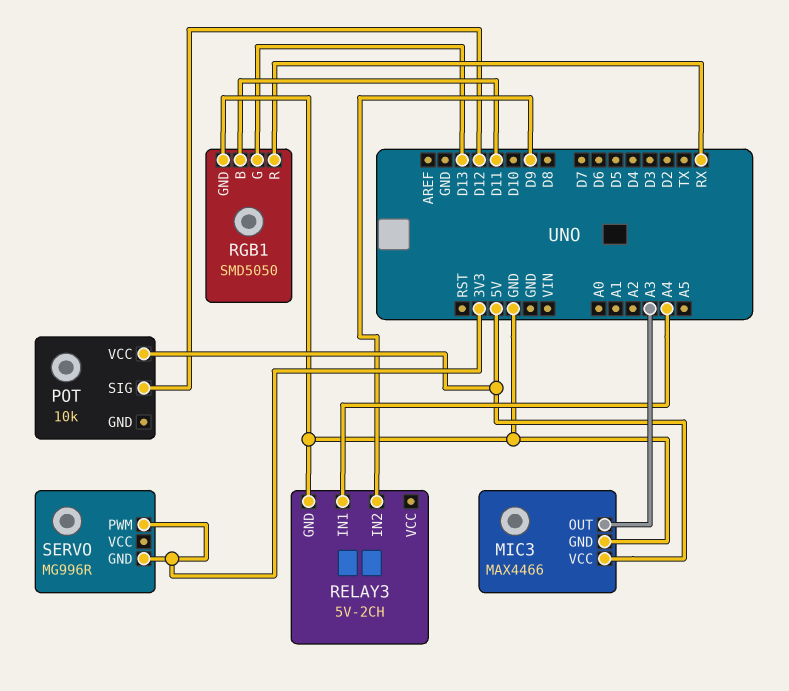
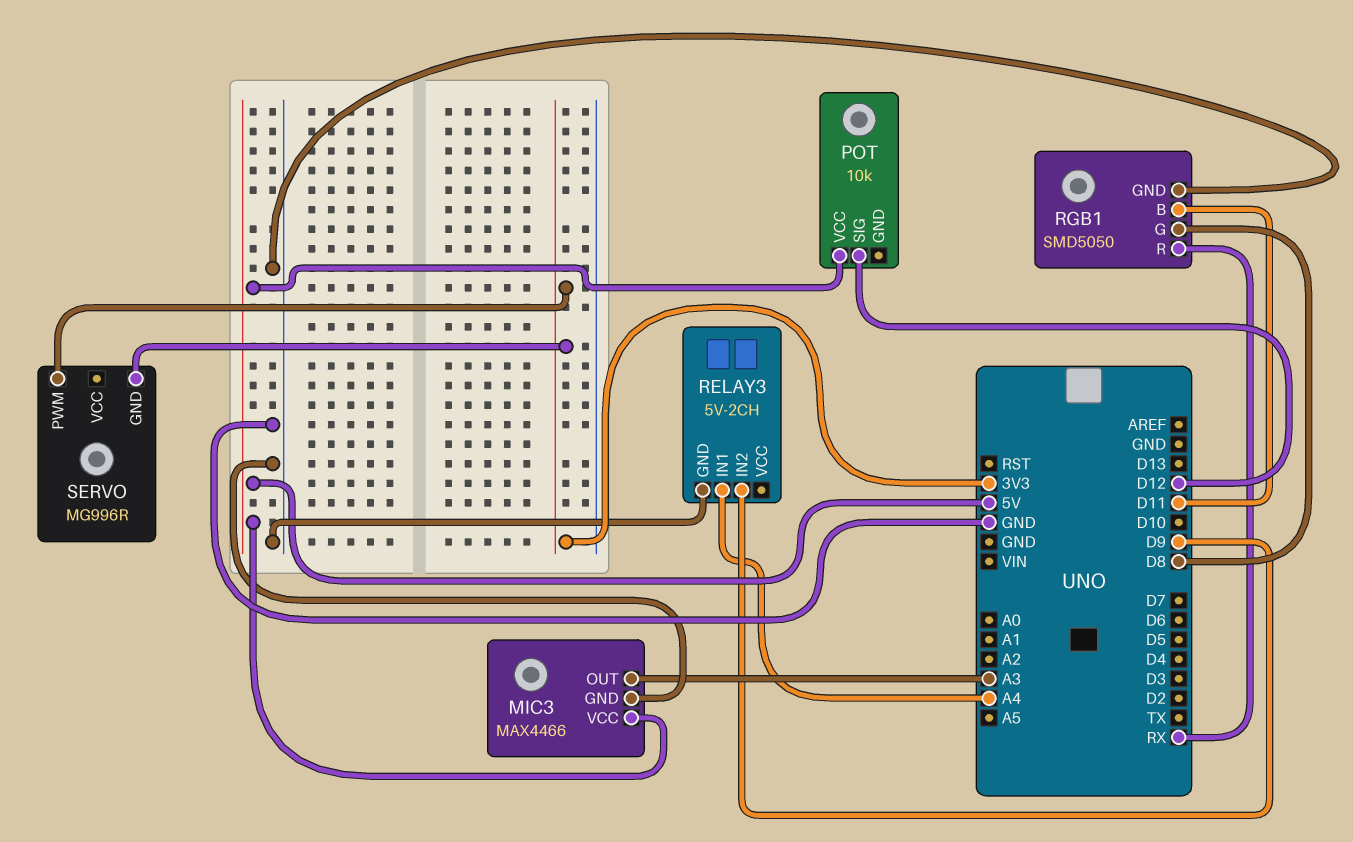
RGB1 pin G: D13 -> D8

